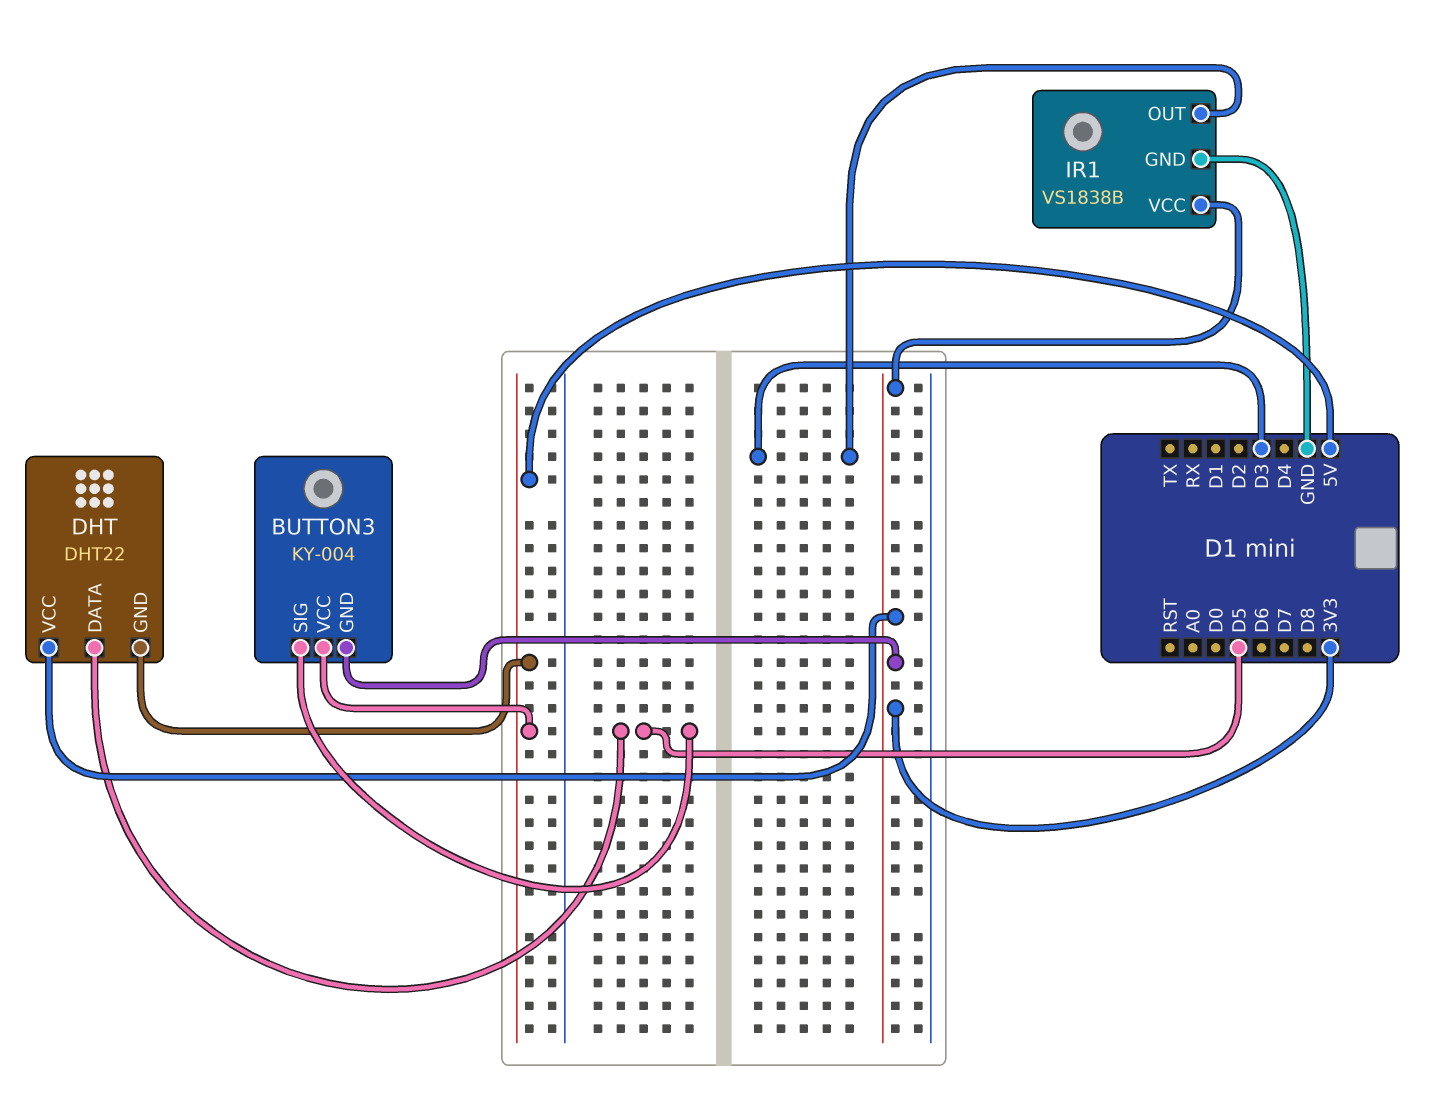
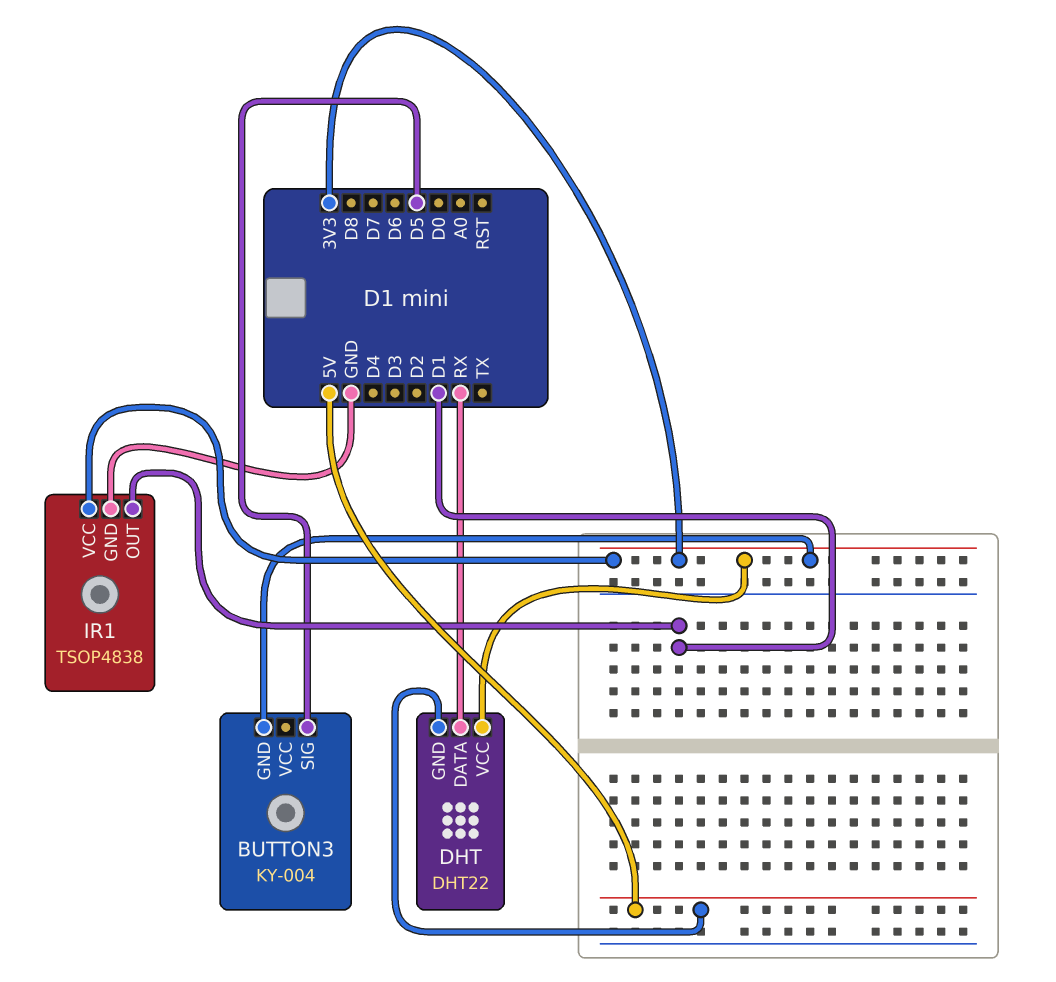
BUTTON3 pin VCC: 5V -> none
DHT pin DATA: D5 -> RX
IR1: VS1838B -> TSOP4838
IR1 pin OUT: D3 -> D1

